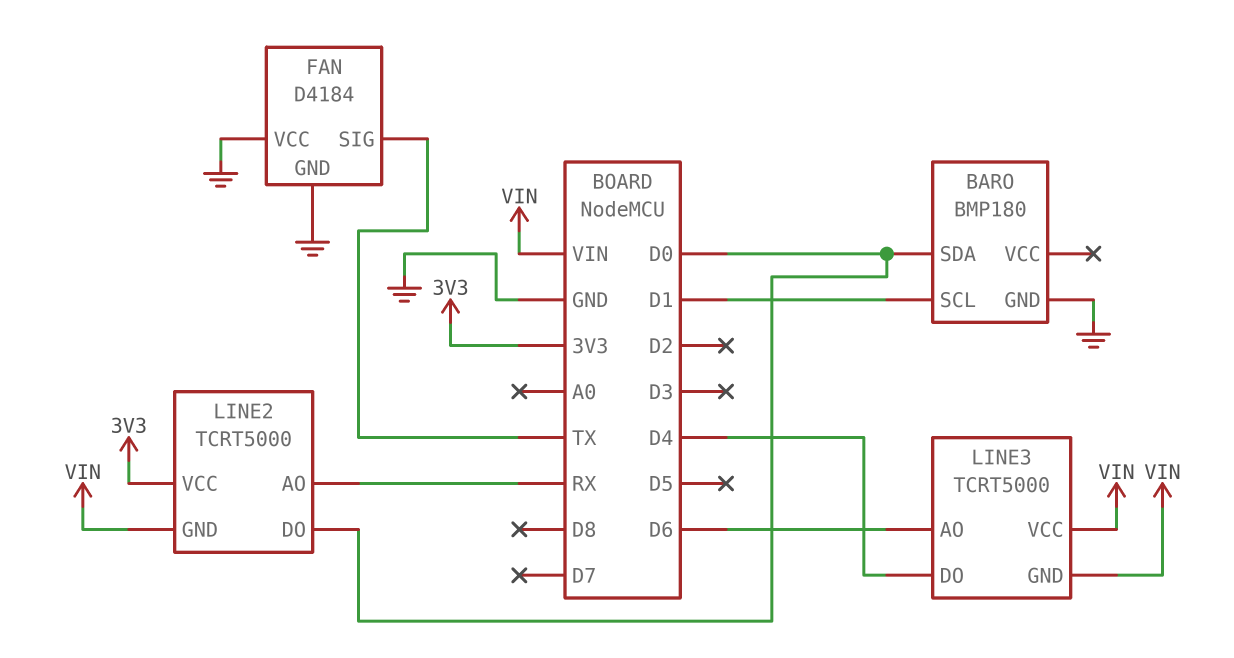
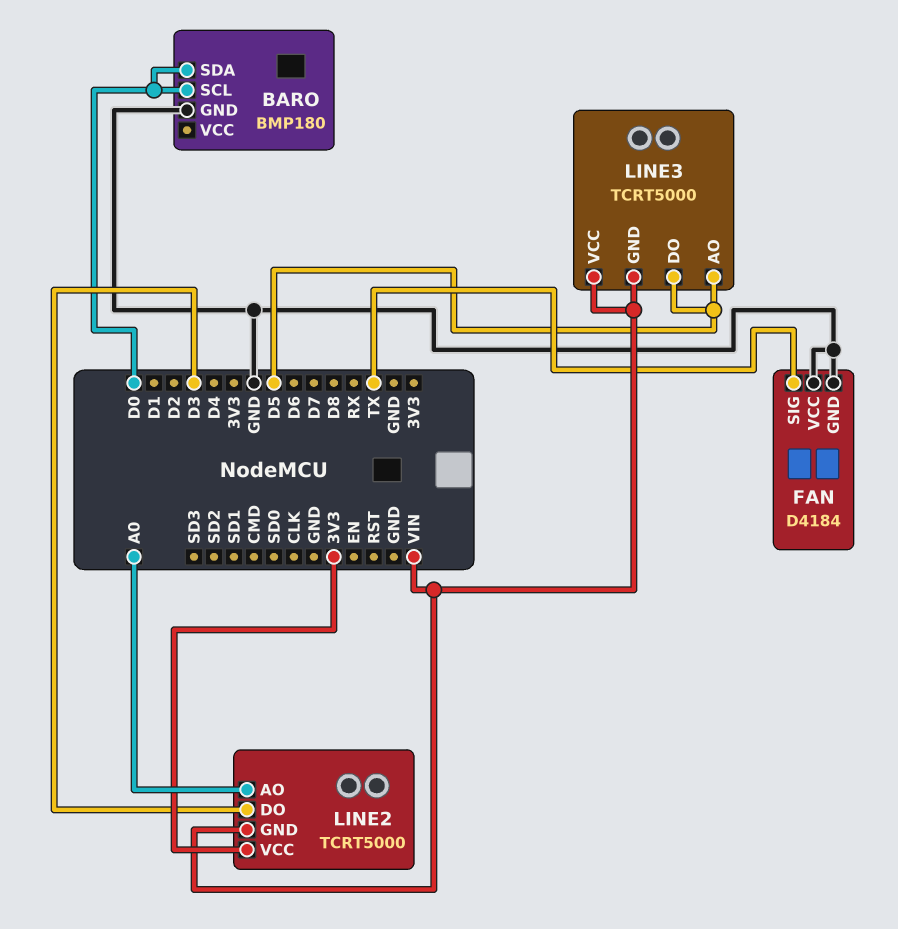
BARO pin SCL: D1 -> D0
LINE2 pin AO: RX -> A0
LINE2 pin DO: D0 -> D3
LINE3 pin AO: D6 -> D5
LINE3 pin DO: D4 -> D5

